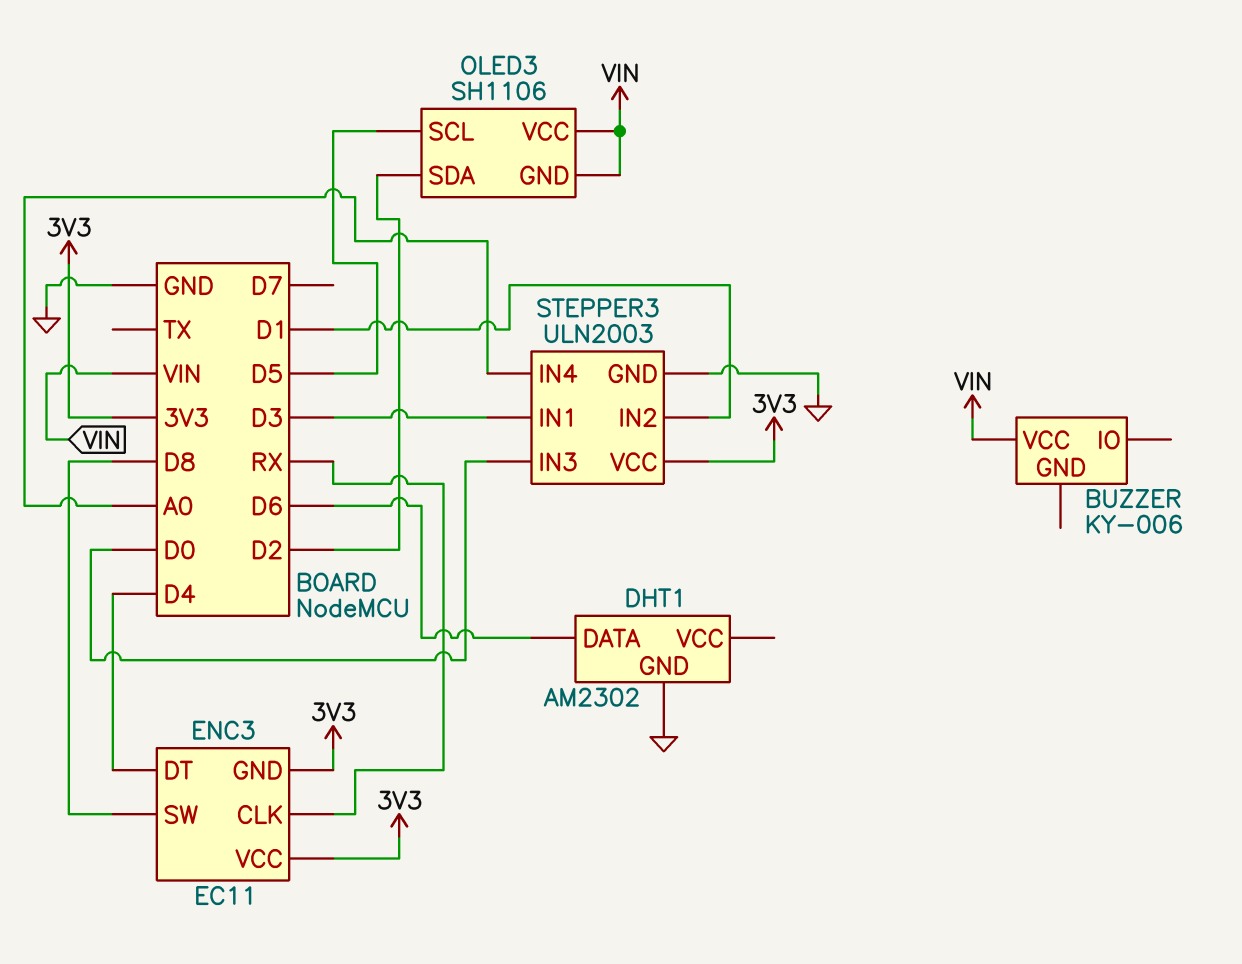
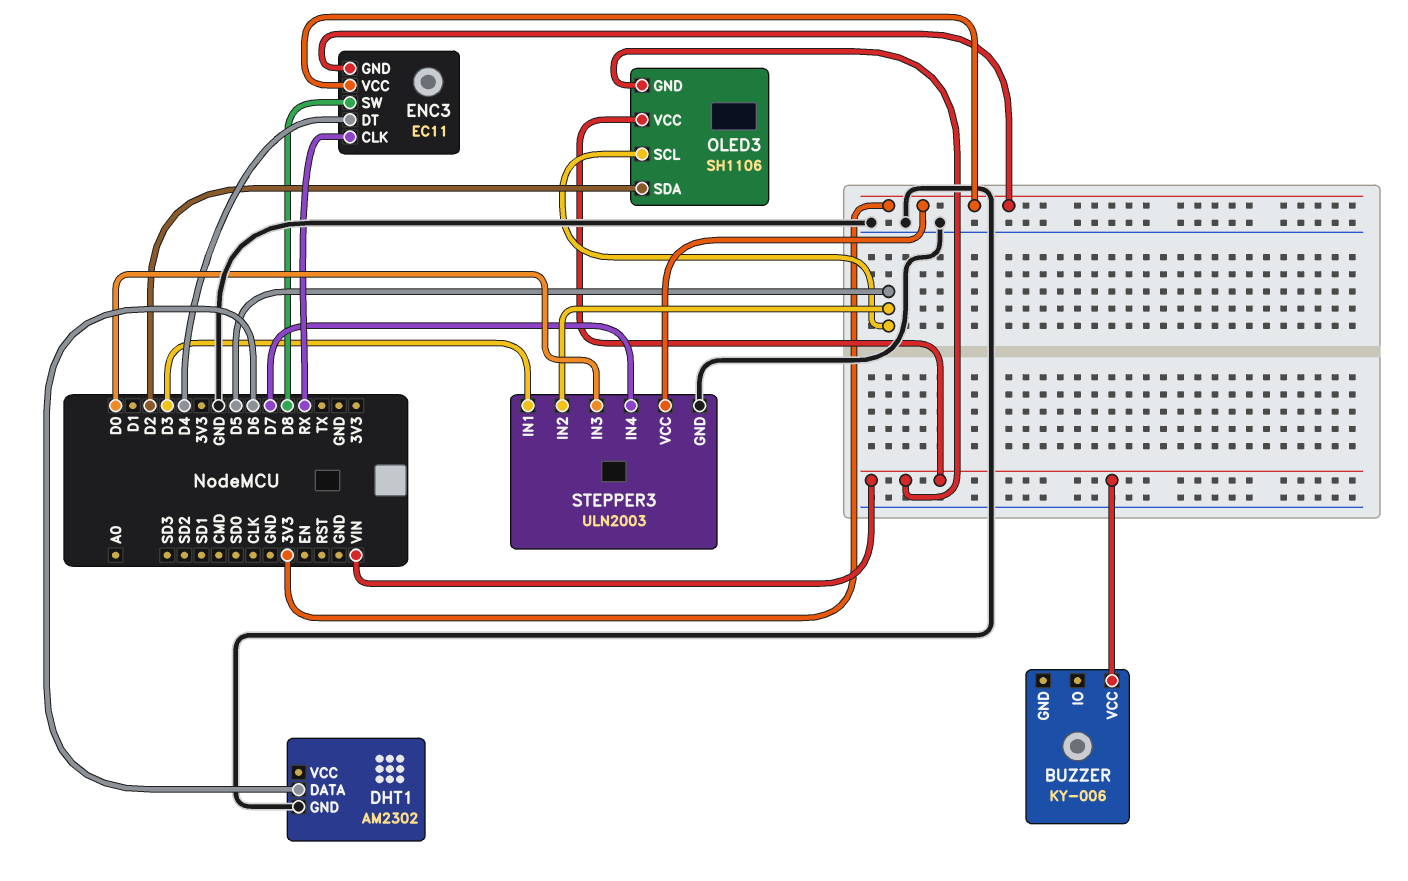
STEPPER3 pin IN2: D1 -> D5
STEPPER3 pin IN4: A0 -> D7

